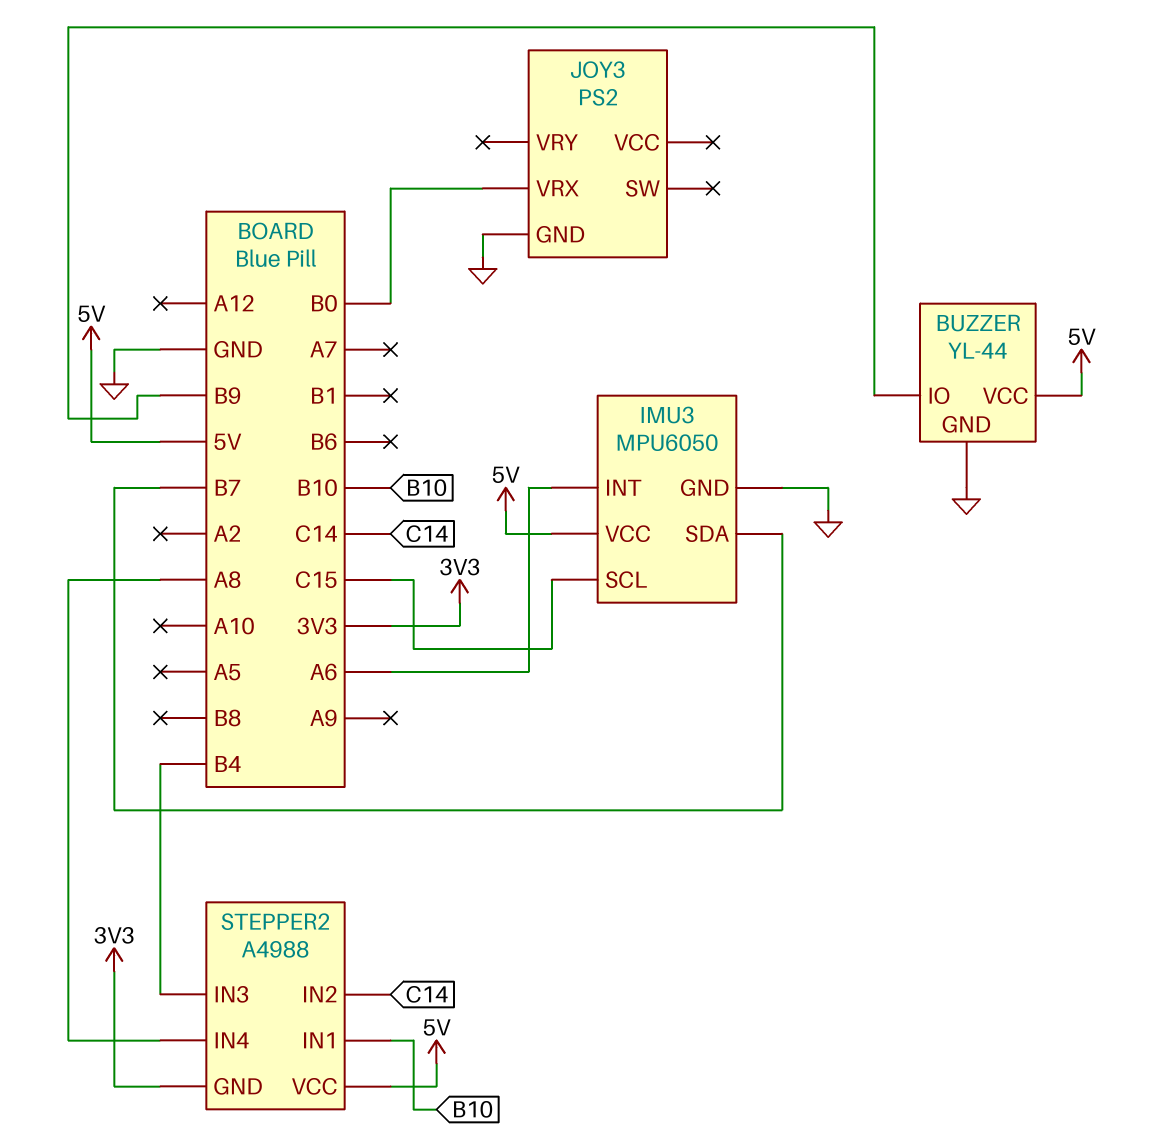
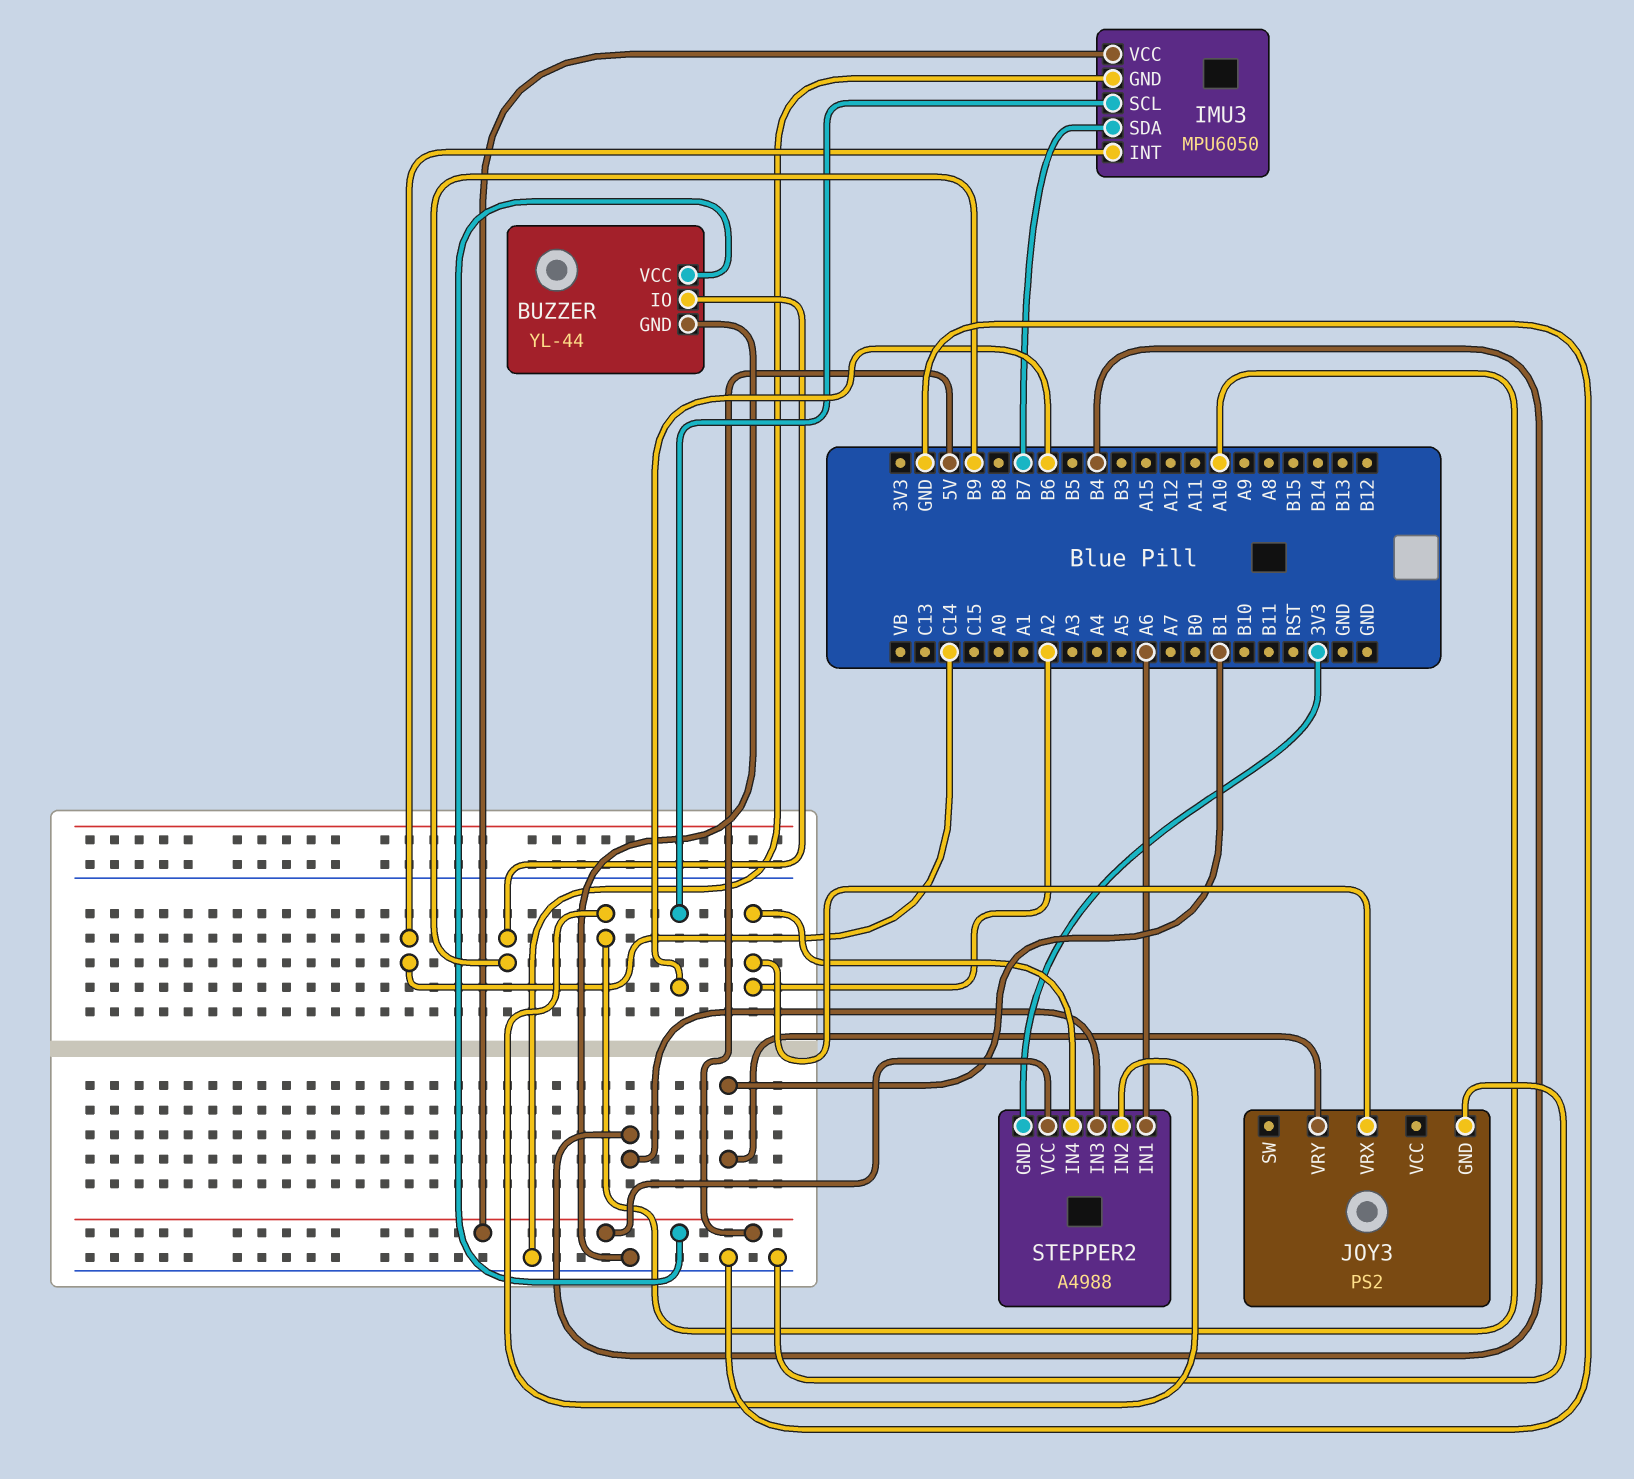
IMU3 pin INT: A6 -> C14
IMU3 pin SCL: C15 -> B6
JOY3 pin VRX: B0 -> A2
JOY3 pin VRY: none -> B1
STEPPER2 pin IN1: B10 -> A6
STEPPER2 pin IN2: C14 -> A10
STEPPER2 pin IN4: A8 -> A2

